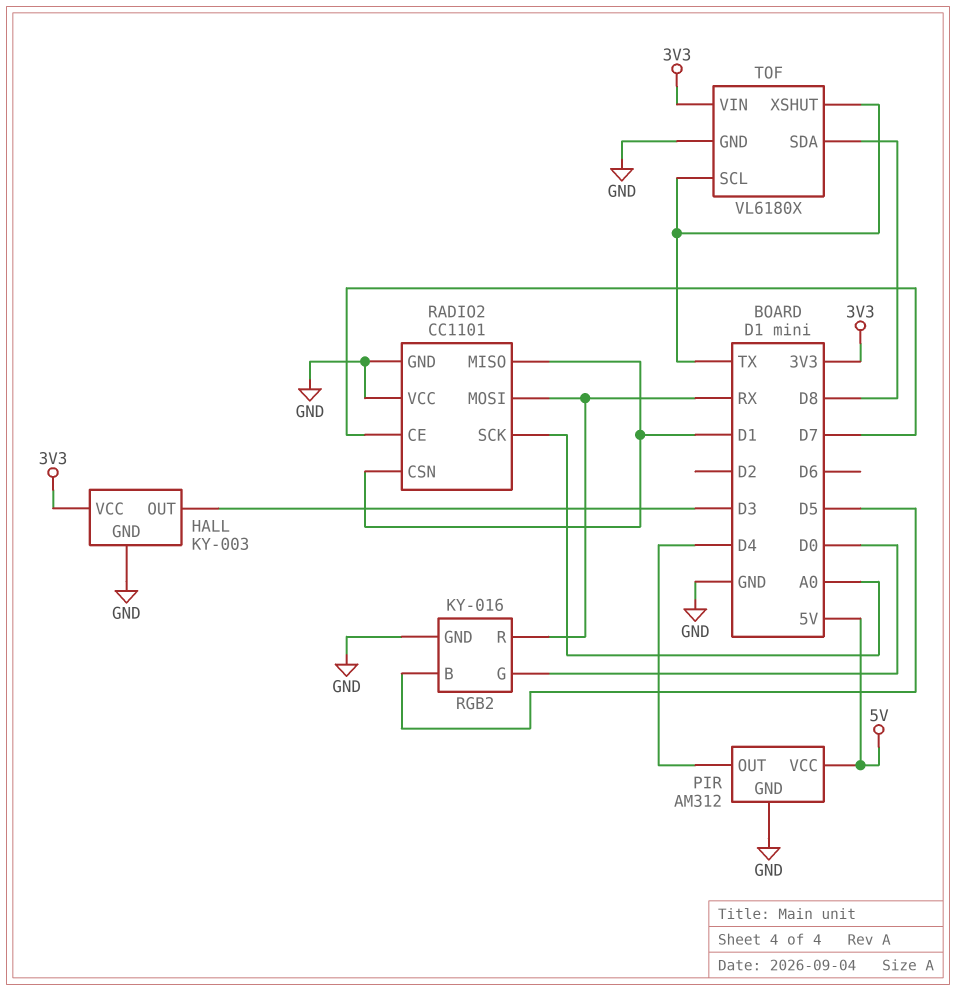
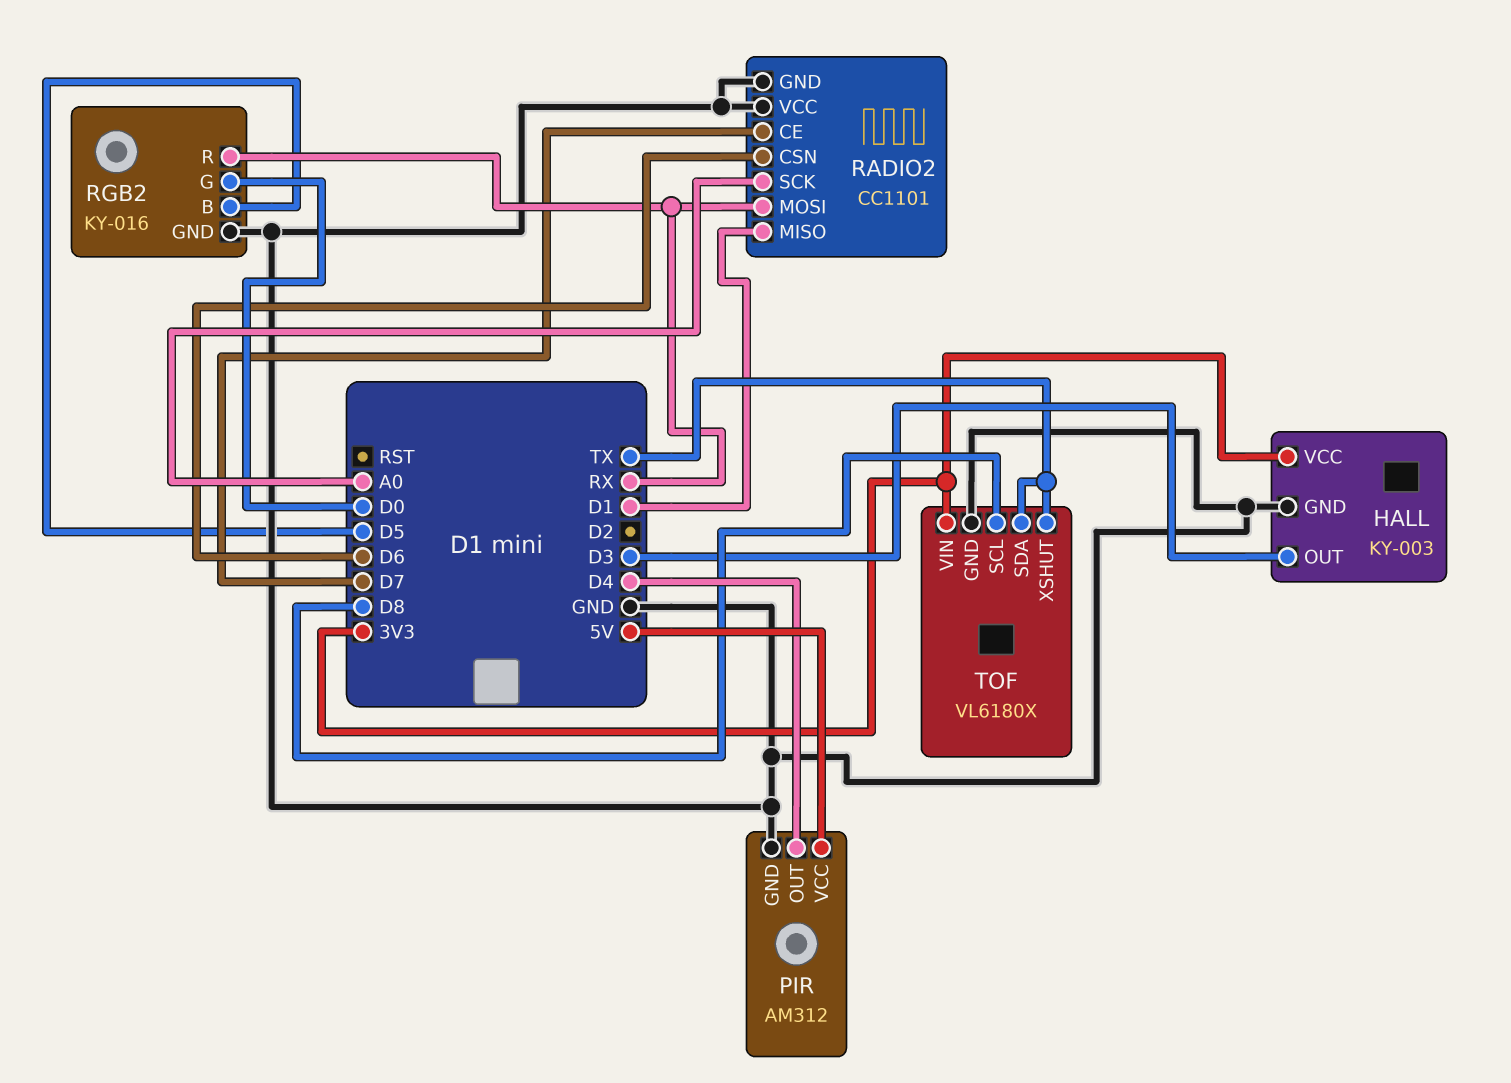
RADIO2 pin CSN: D1 -> D6
TOF pin SCL: TX -> D8
TOF pin SDA: D8 -> TX

